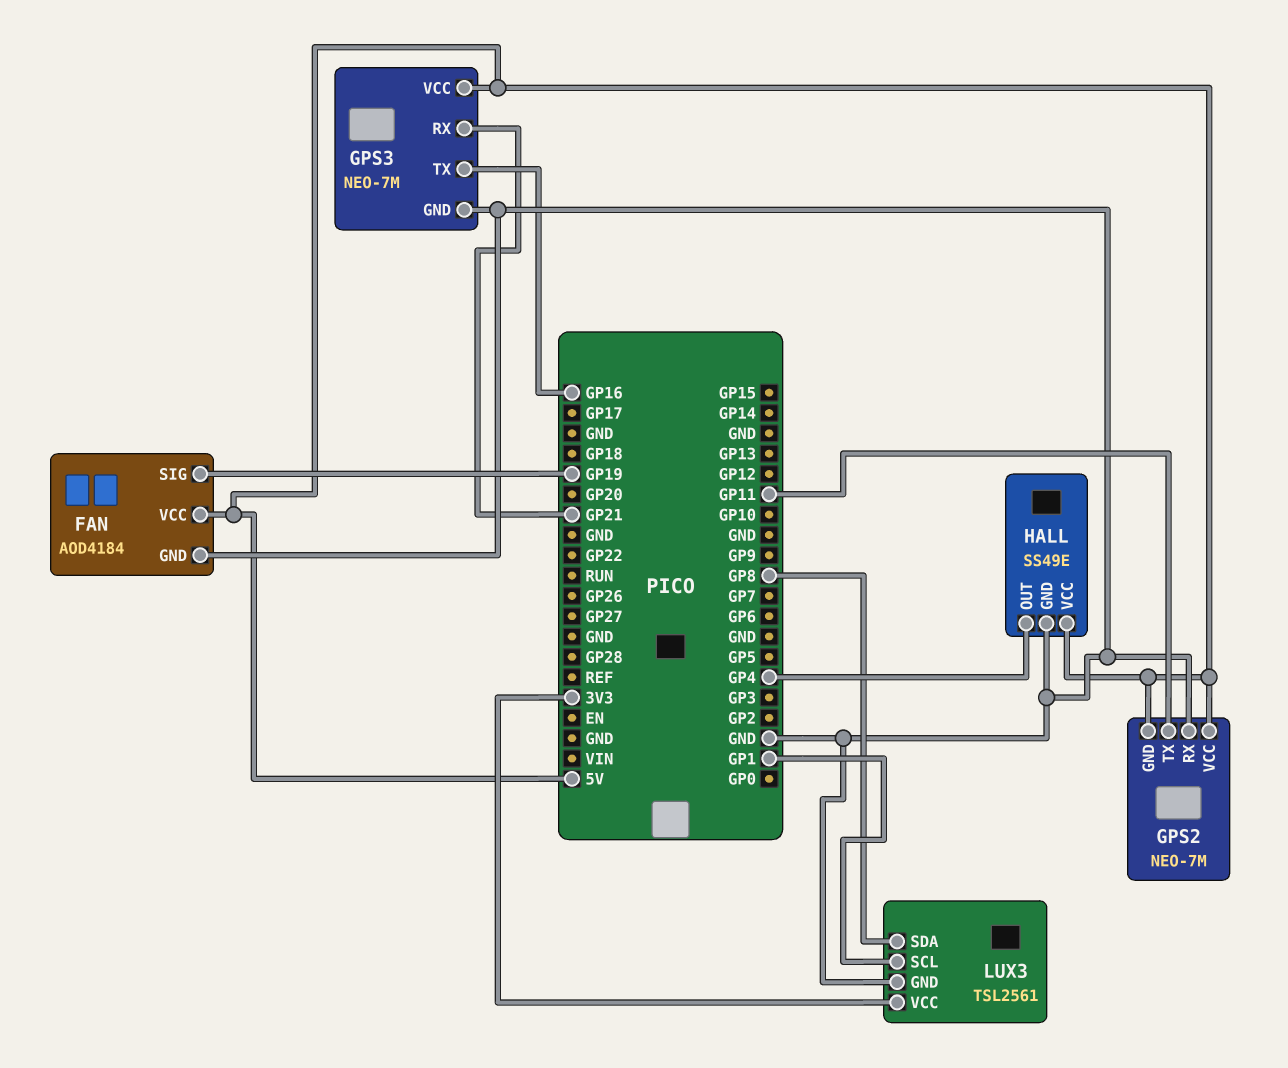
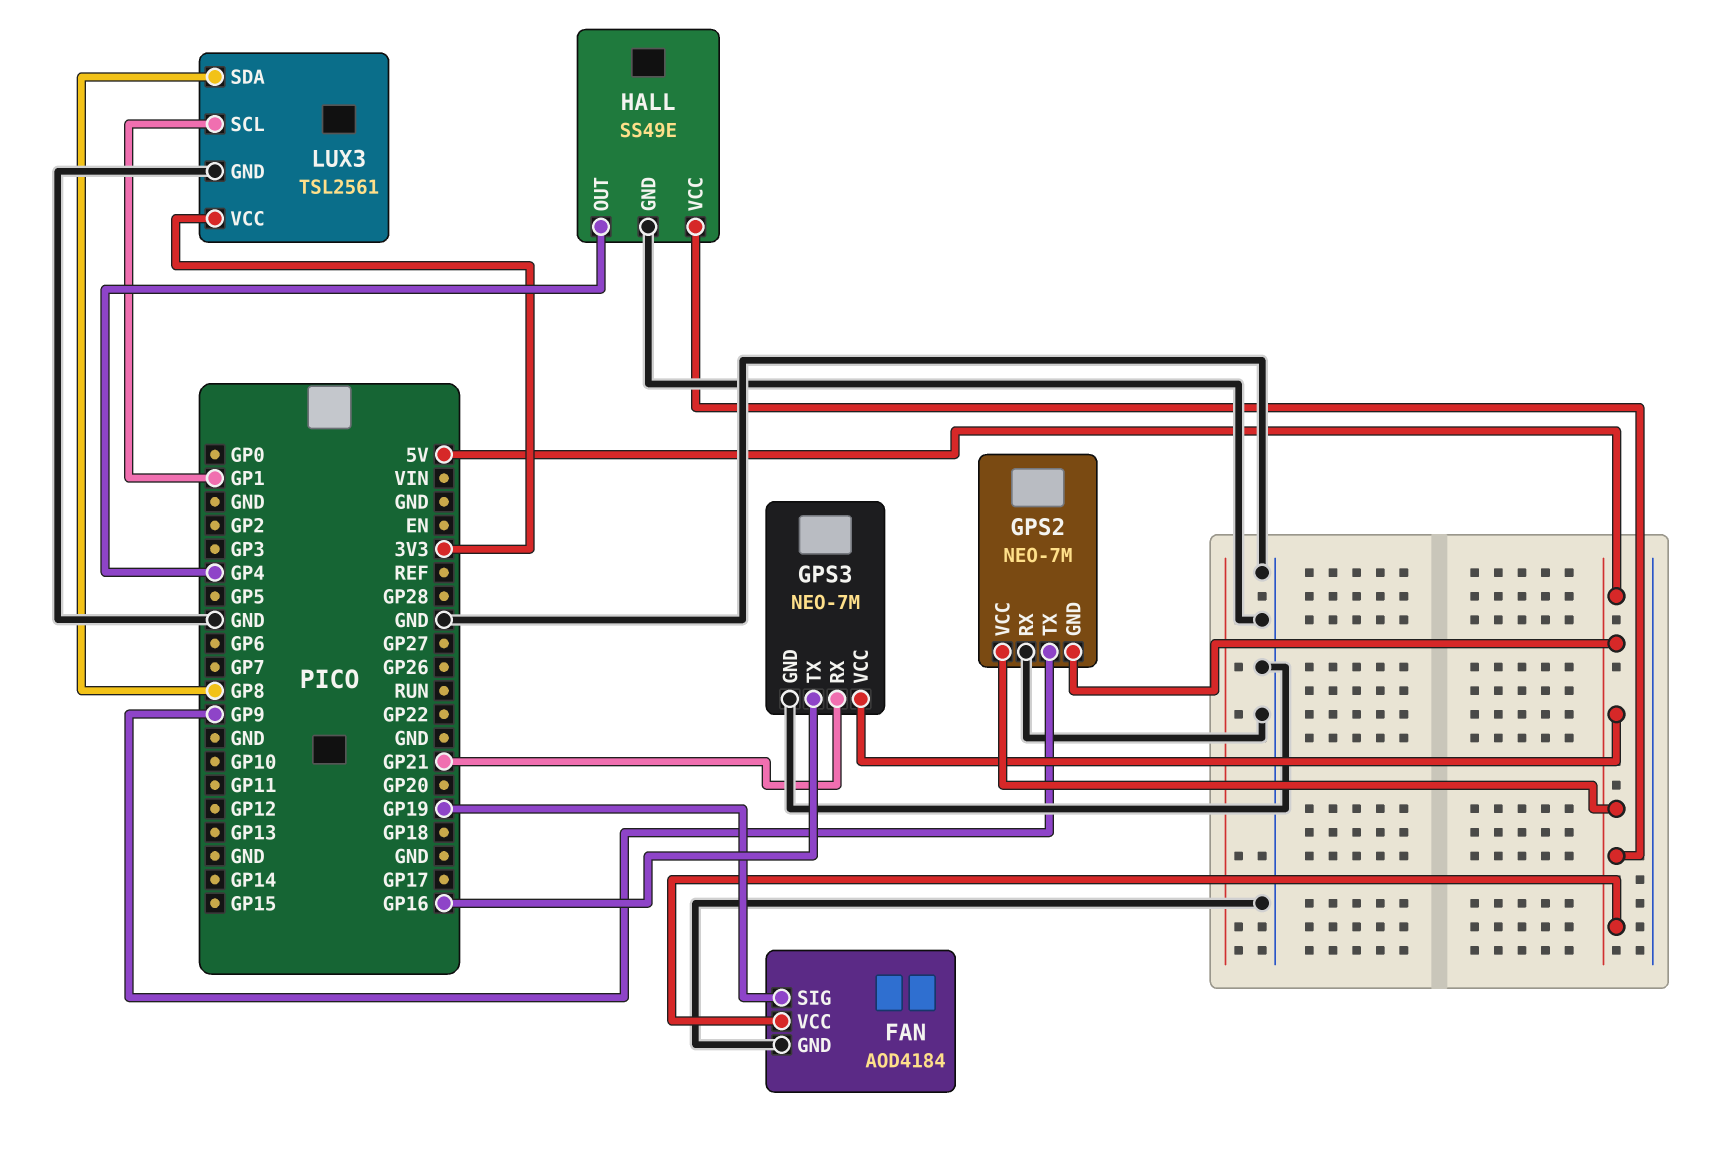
GPS2 pin TX: GP11 -> GP9

